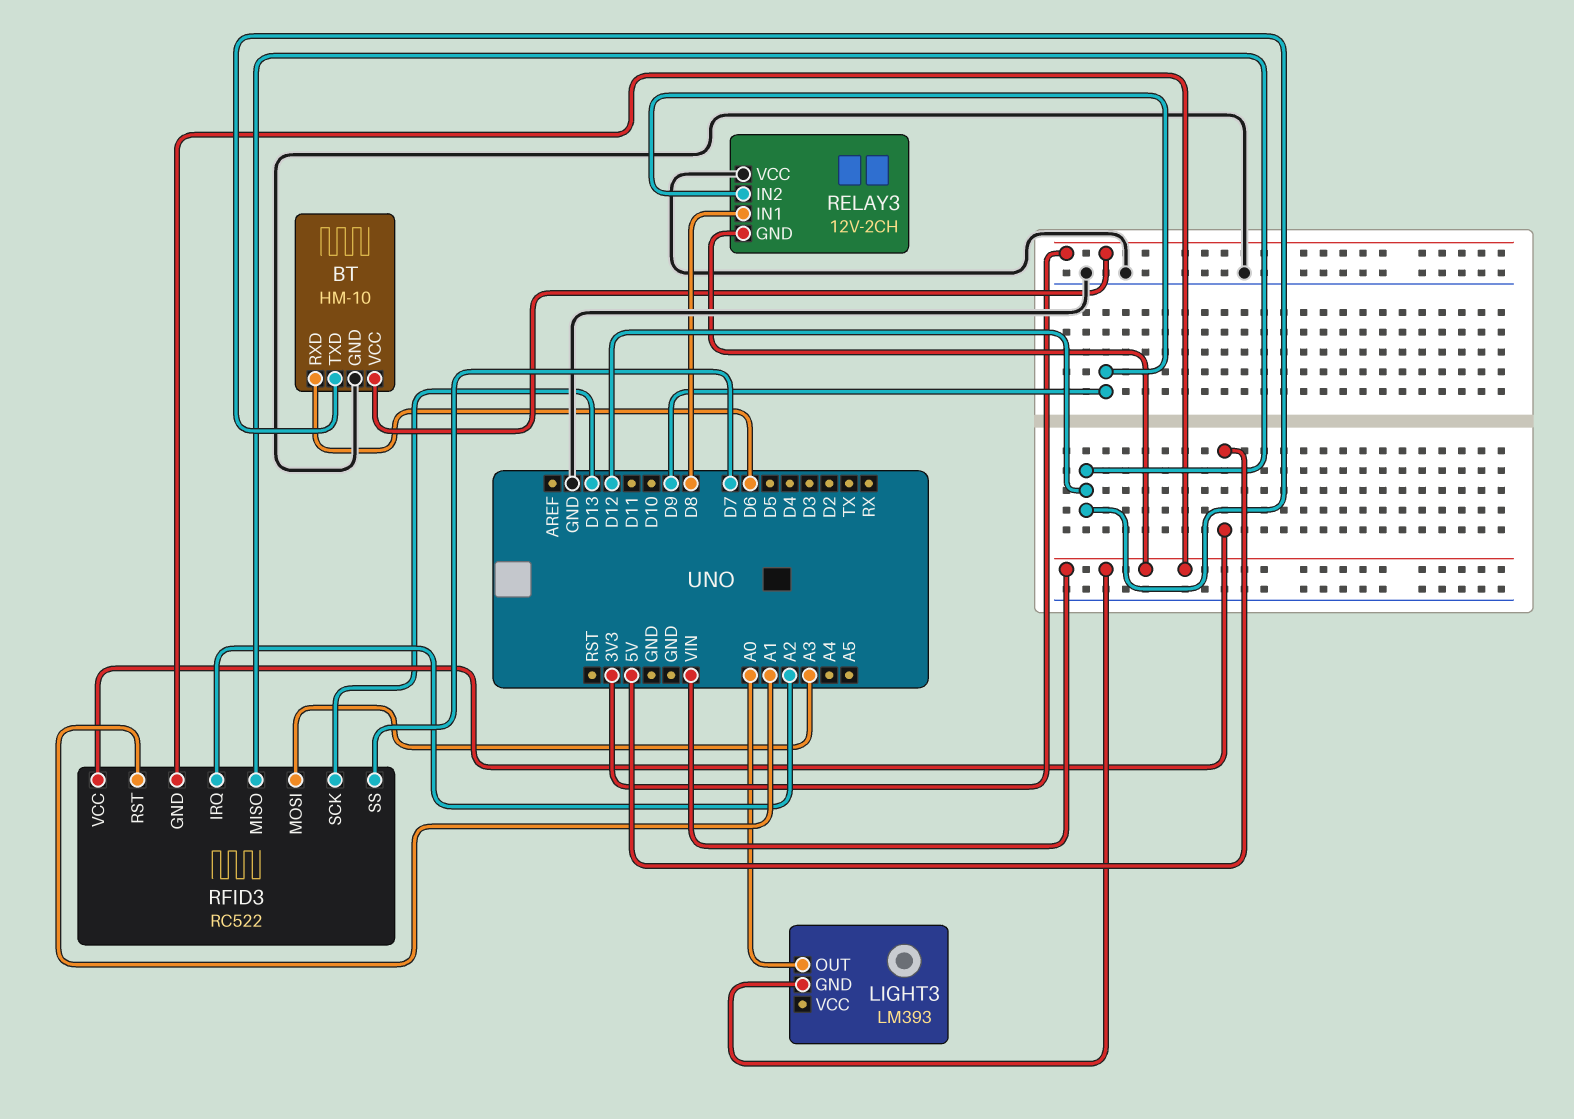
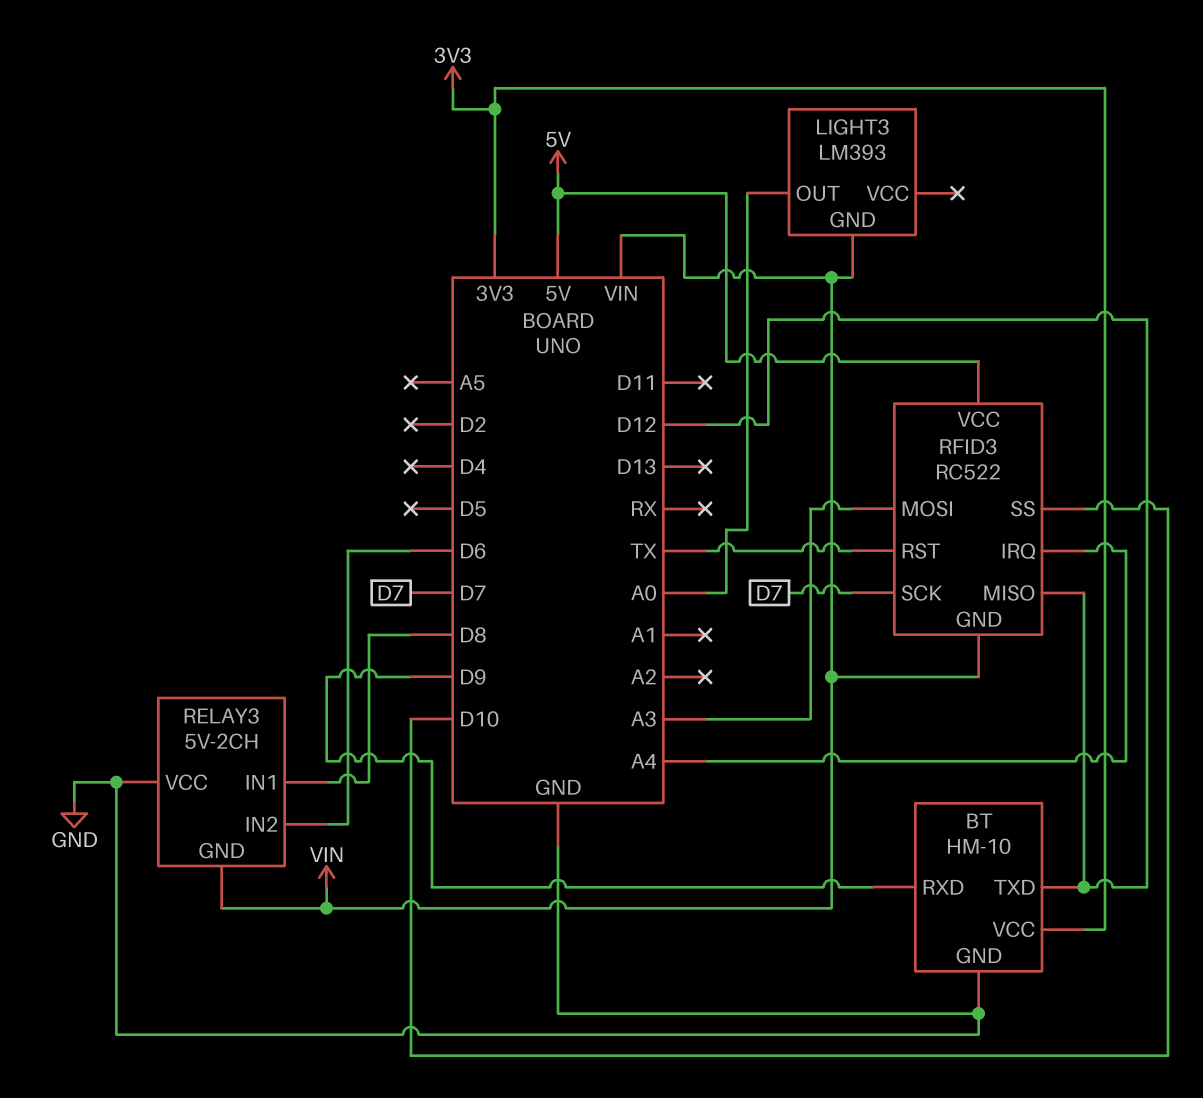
BT pin RXD: D6 -> D9
RELAY3: 12V-2CH -> 5V-2CH
RELAY3 pin IN2: D9 -> D6
RFID3 pin IRQ: A2 -> A4
RFID3 pin RST: A1 -> TX
RFID3 pin SCK: D13 -> D7
RFID3 pin SS: D7 -> D10

